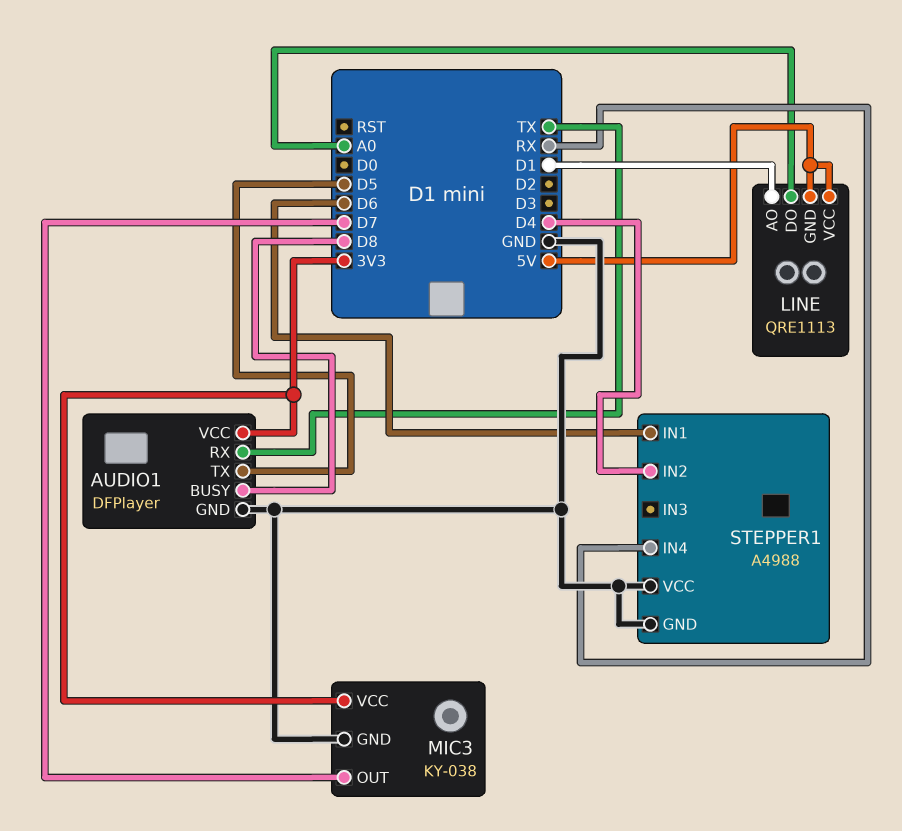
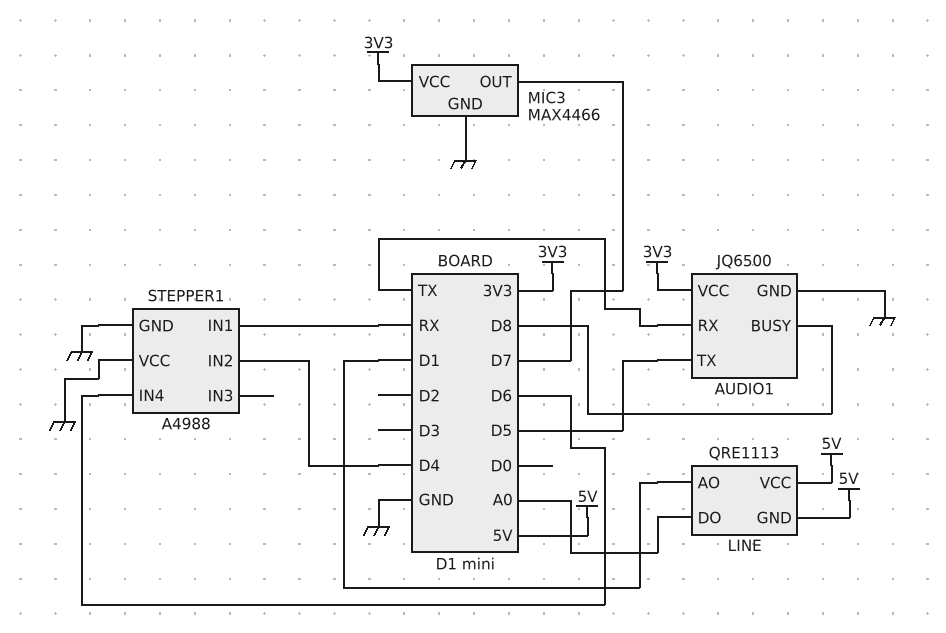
AUDIO1: DFPlayer -> JQ6500
MIC3: KY-038 -> MAX4466
STEPPER1 pin IN1: D6 -> RX
STEPPER1 pin IN4: RX -> D6

